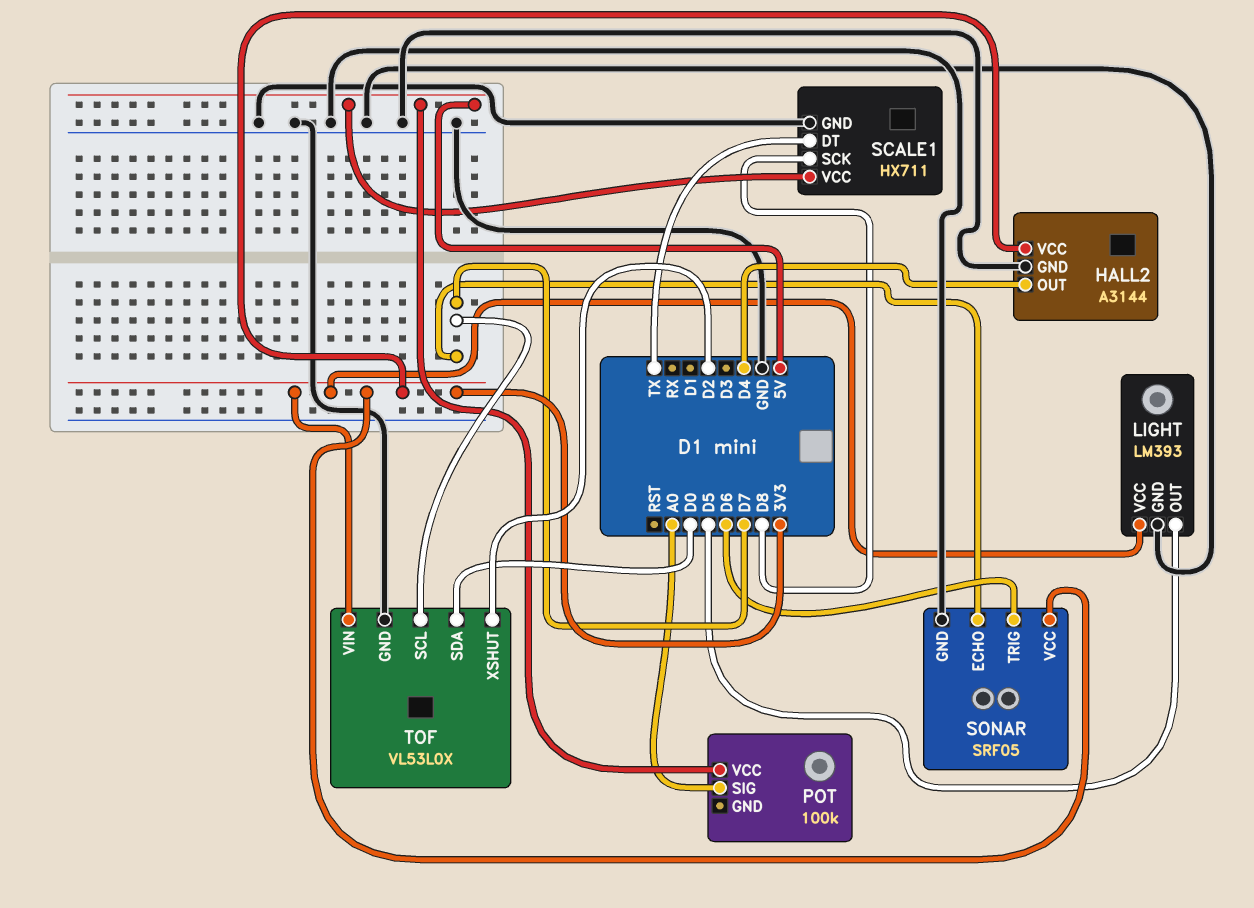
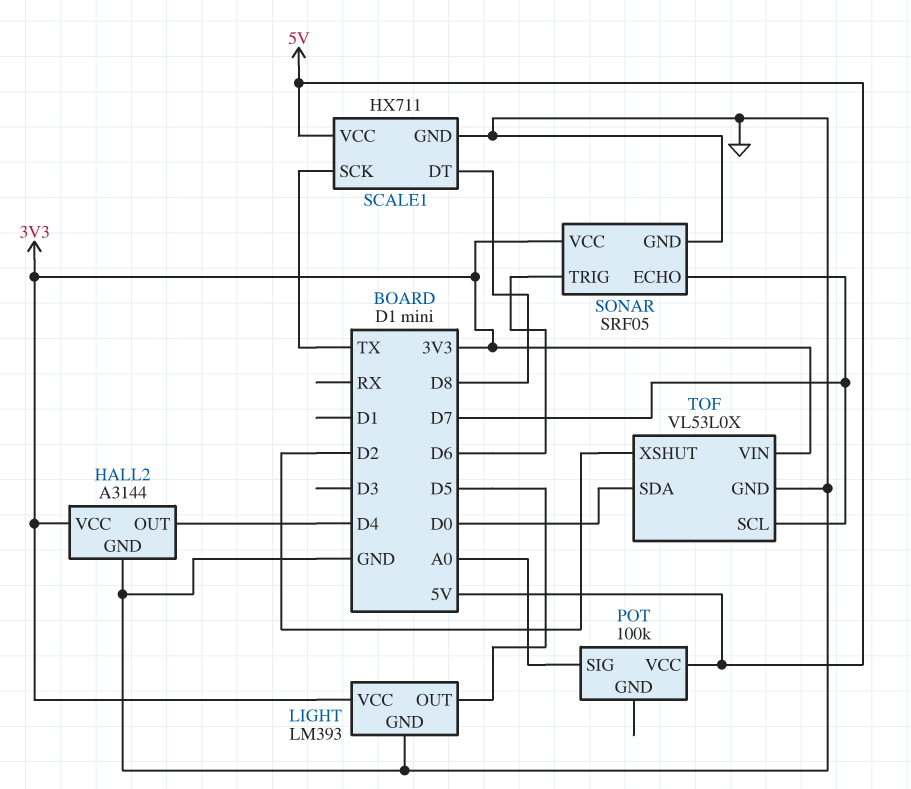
SCALE1 pin DT: TX -> D8
SCALE1 pin SCK: D8 -> TX

